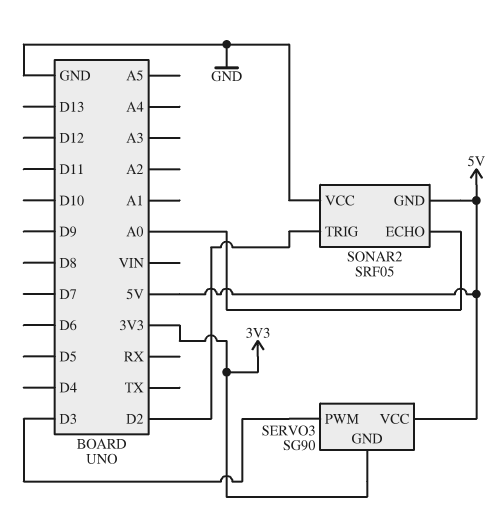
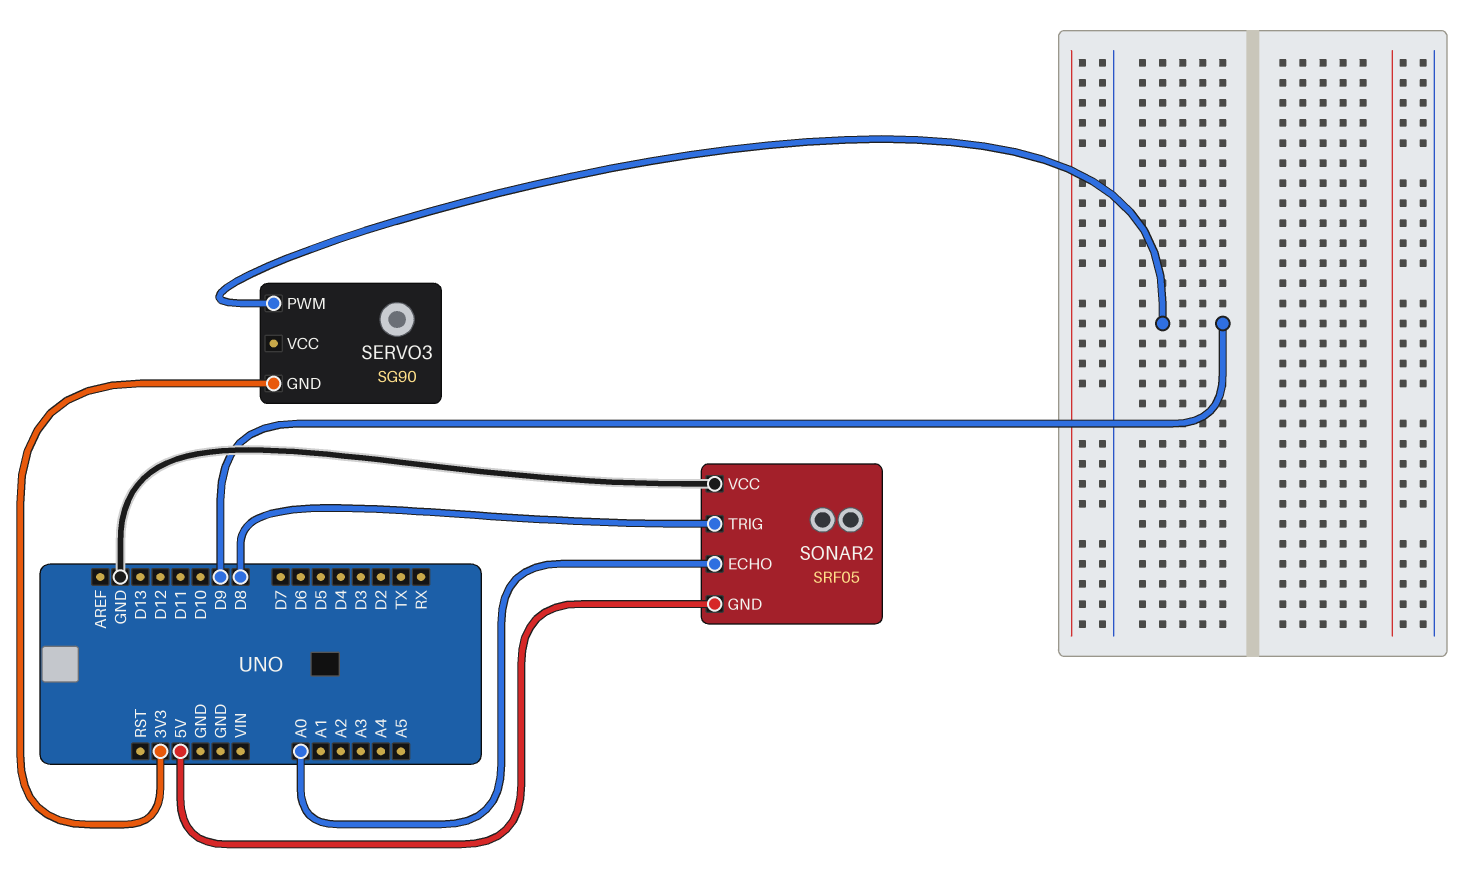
SERVO3 pin PWM: D3 -> D9
SERVO3 pin VCC: 5V -> none
SONAR2 pin TRIG: D2 -> D8

